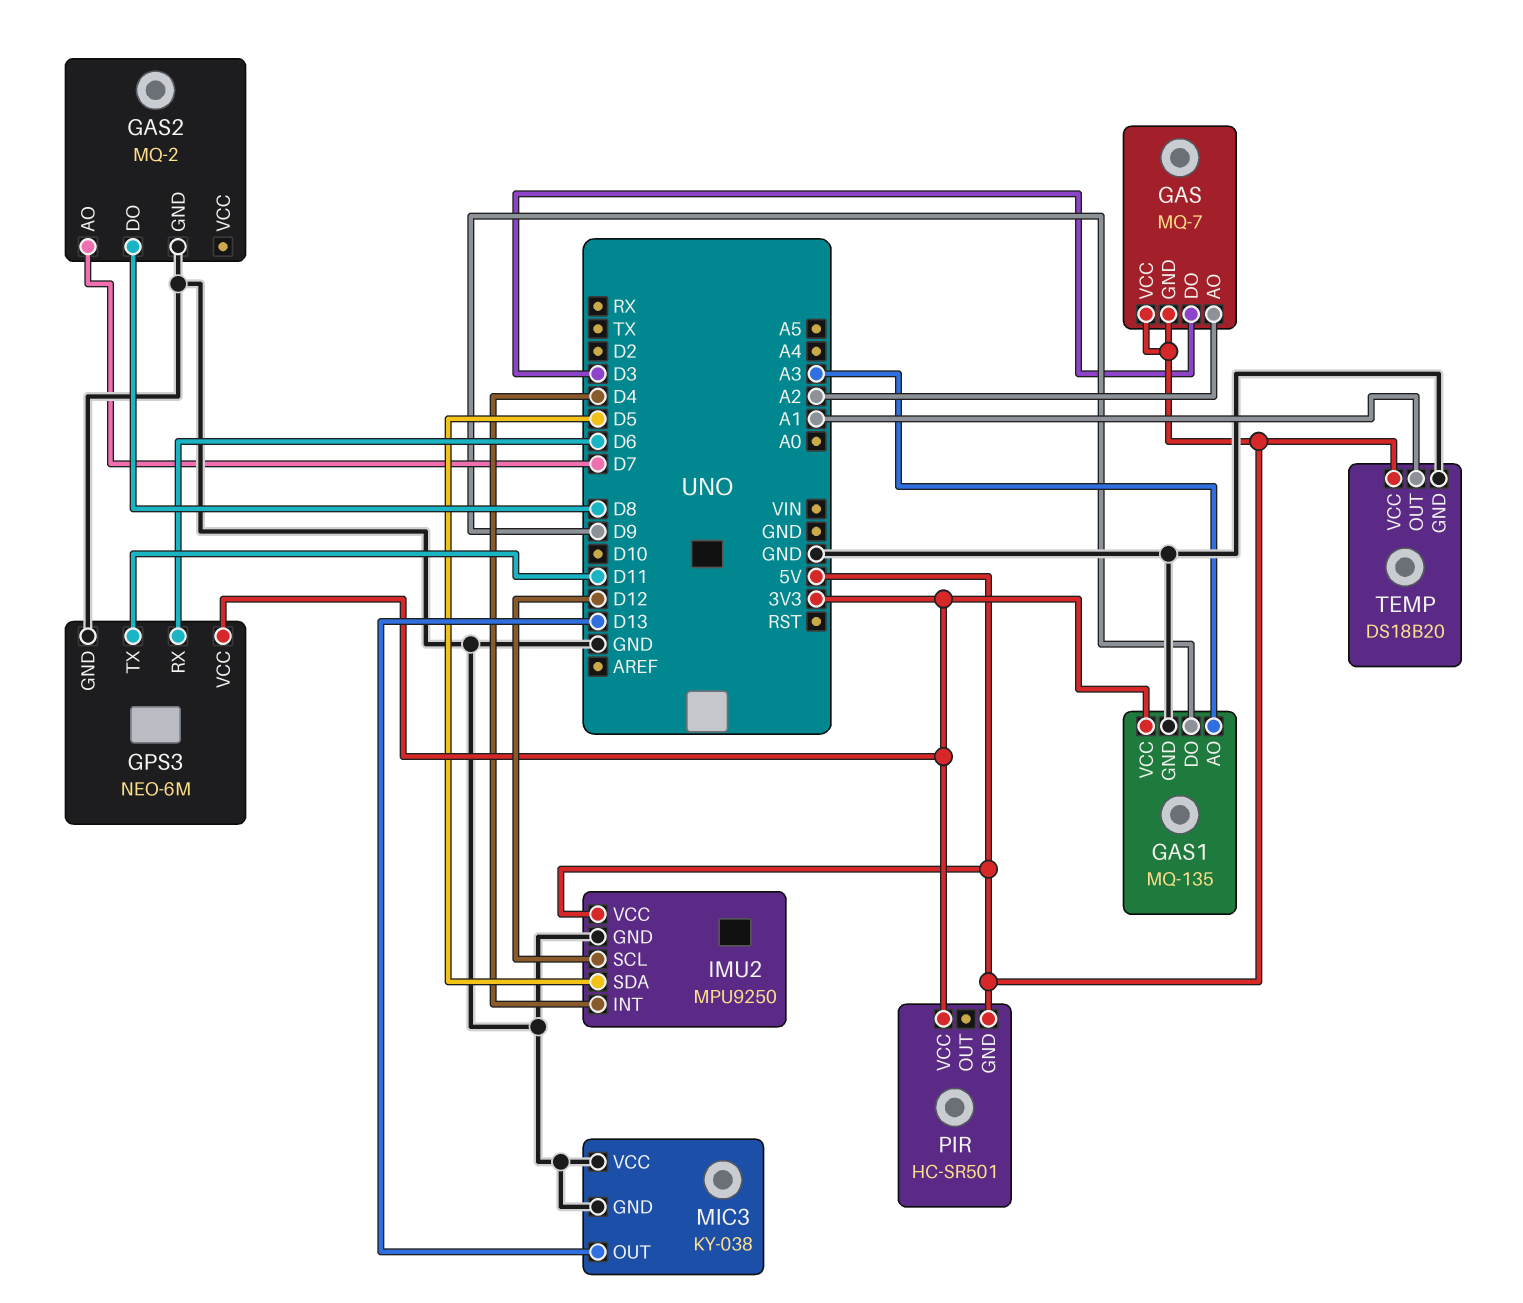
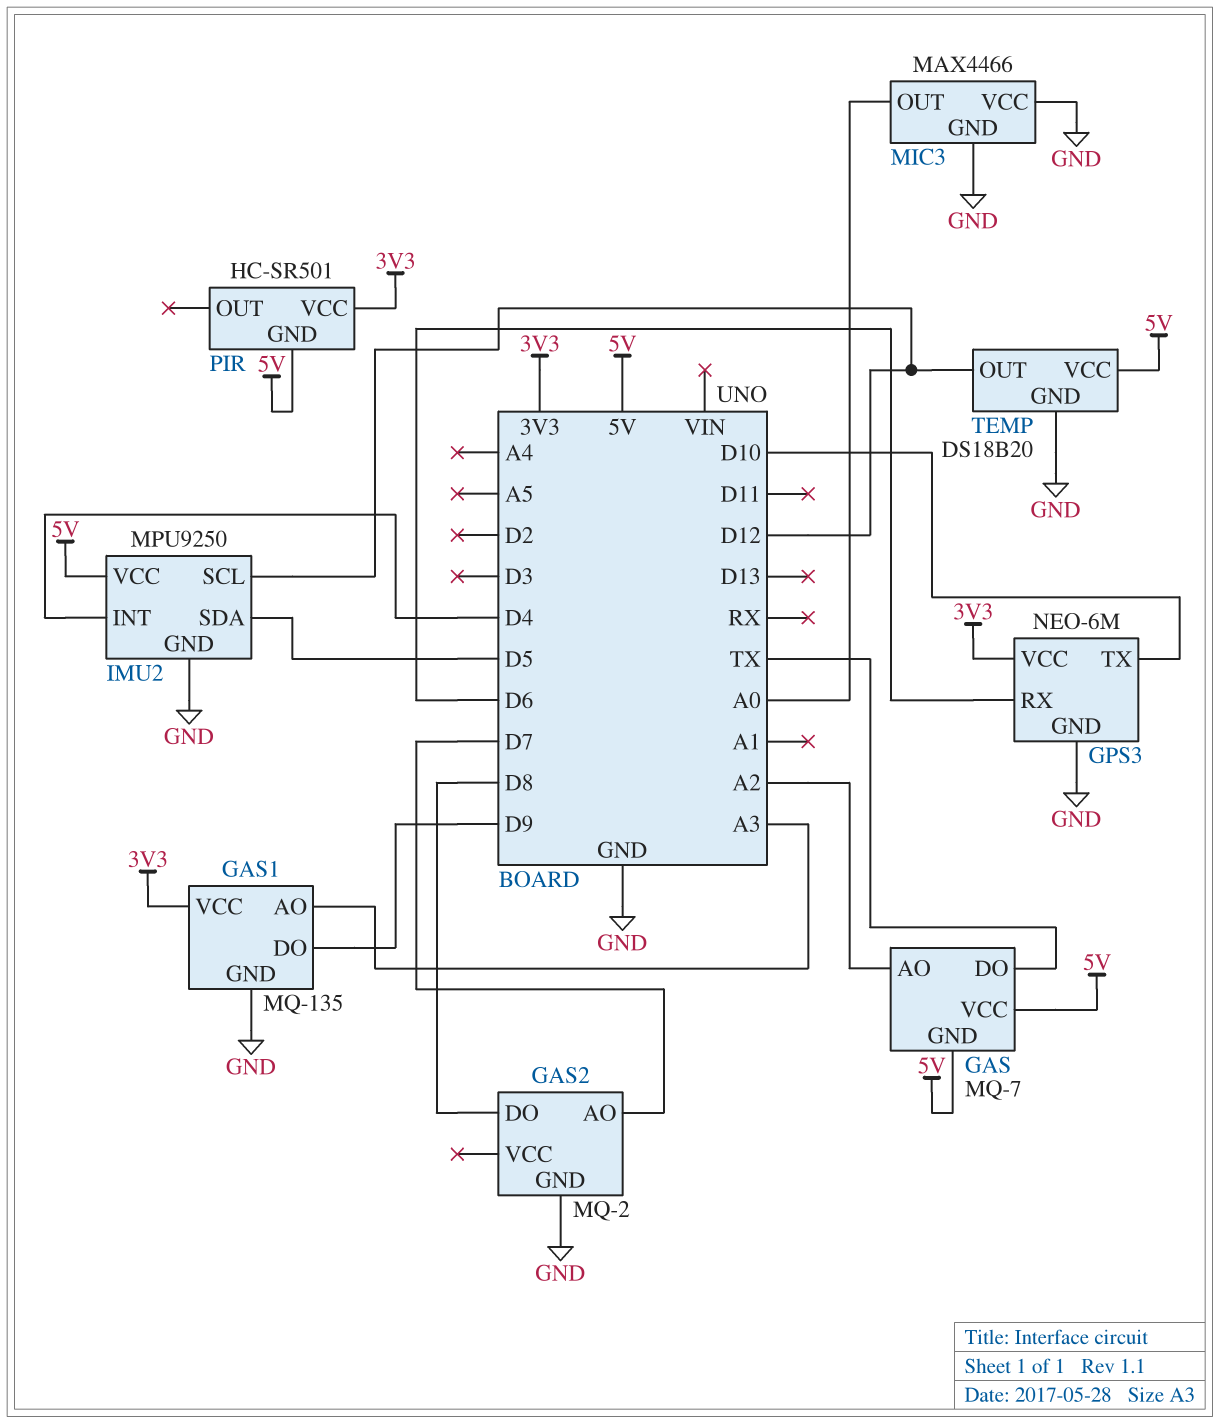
GAS pin DO: D3 -> TX
GPS3 pin TX: D11 -> D10
MIC3: KY-038 -> MAX4466
MIC3 pin OUT: D13 -> A0
TEMP pin OUT: A1 -> D12

